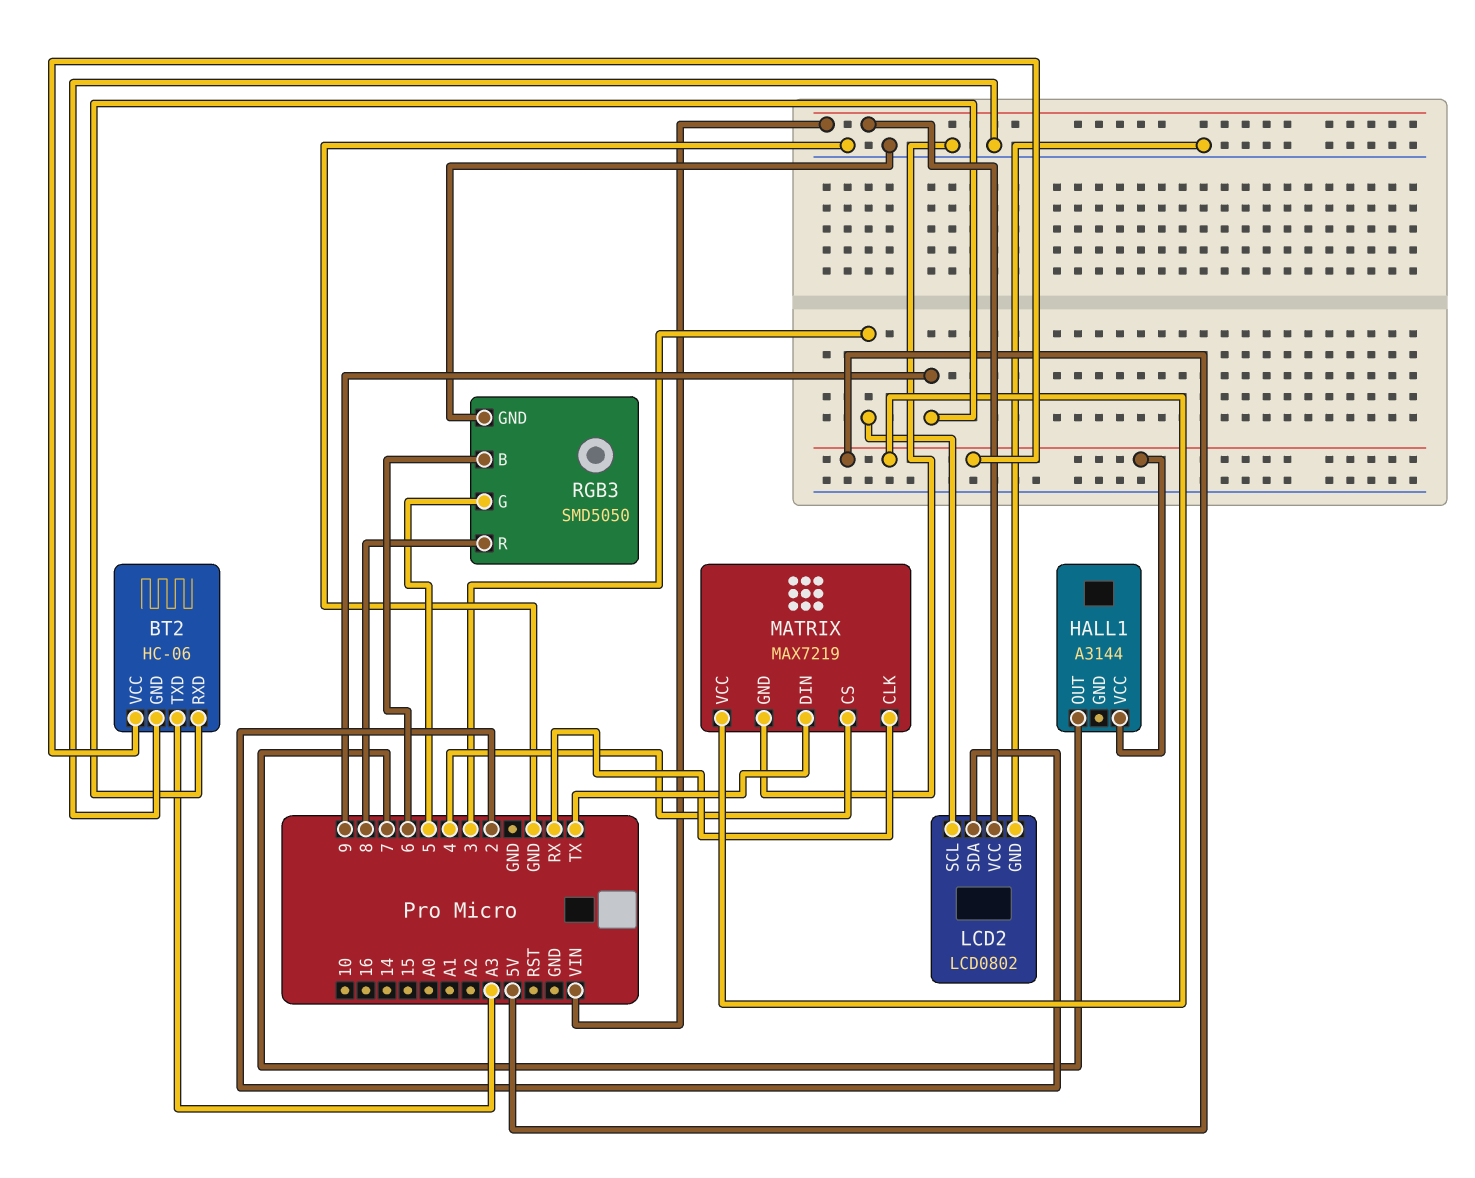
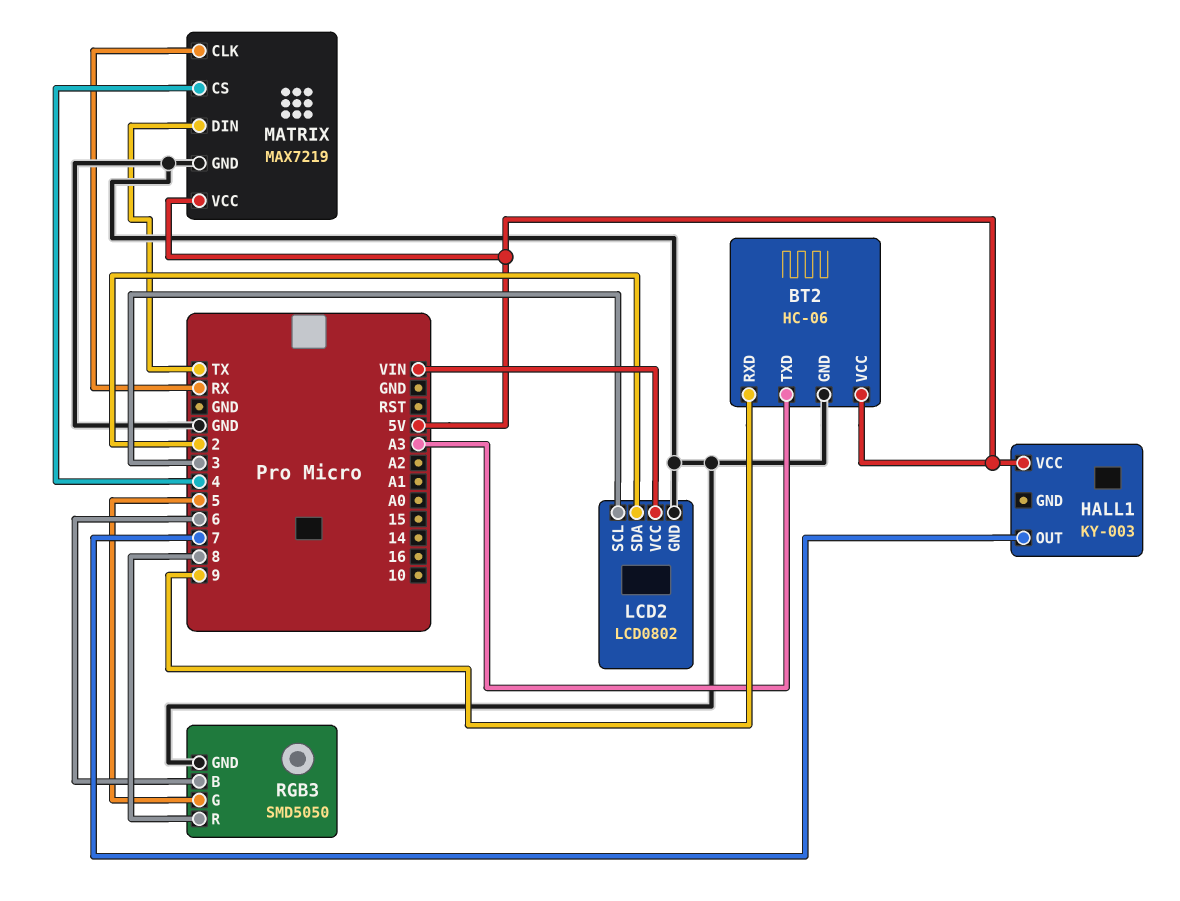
HALL1: A3144 -> KY-003

